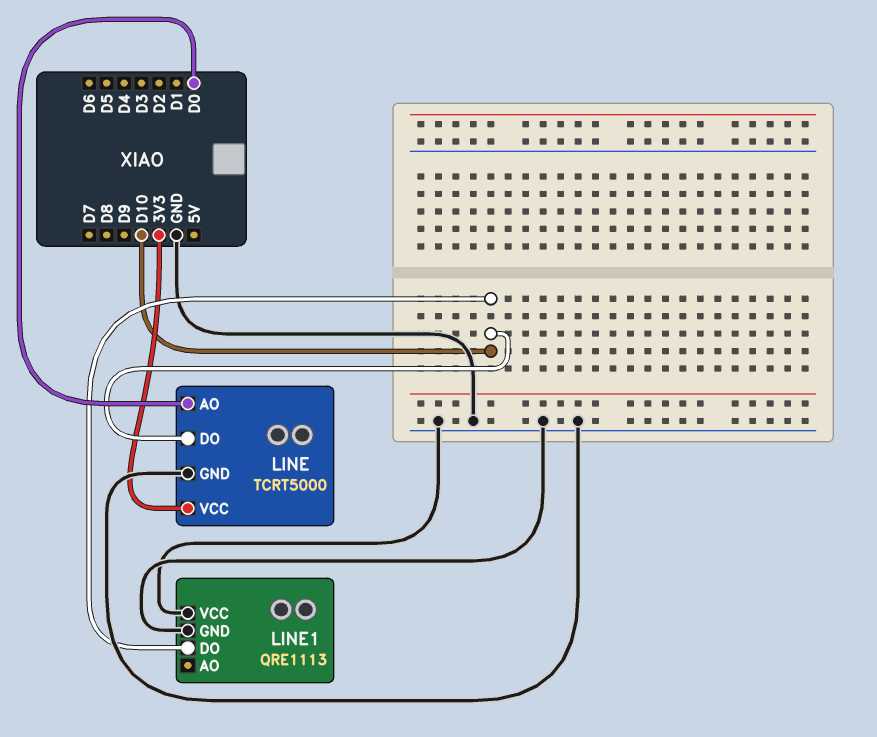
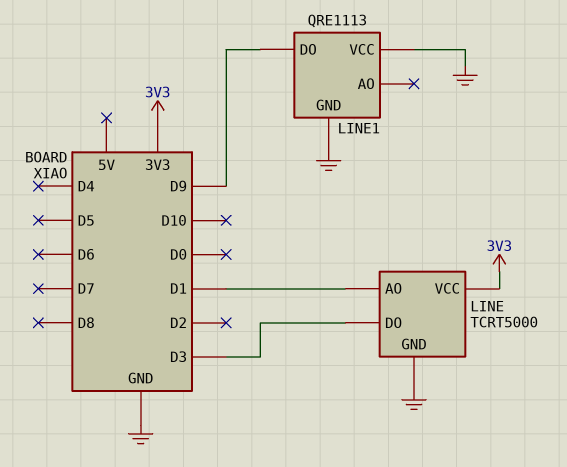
LINE pin AO: D0 -> D1
LINE pin DO: D10 -> D3
LINE1 pin DO: D10 -> D9

